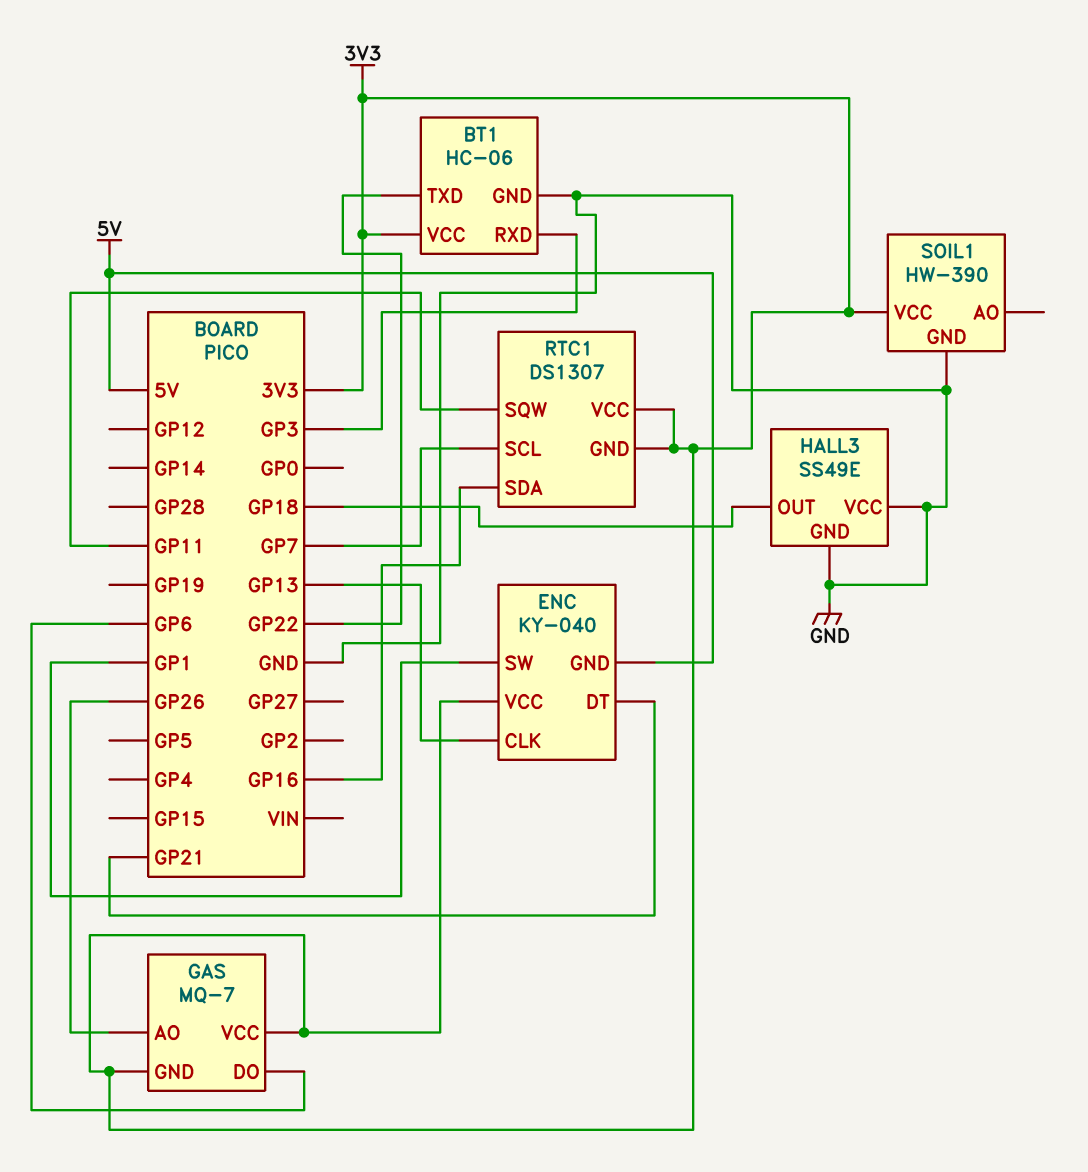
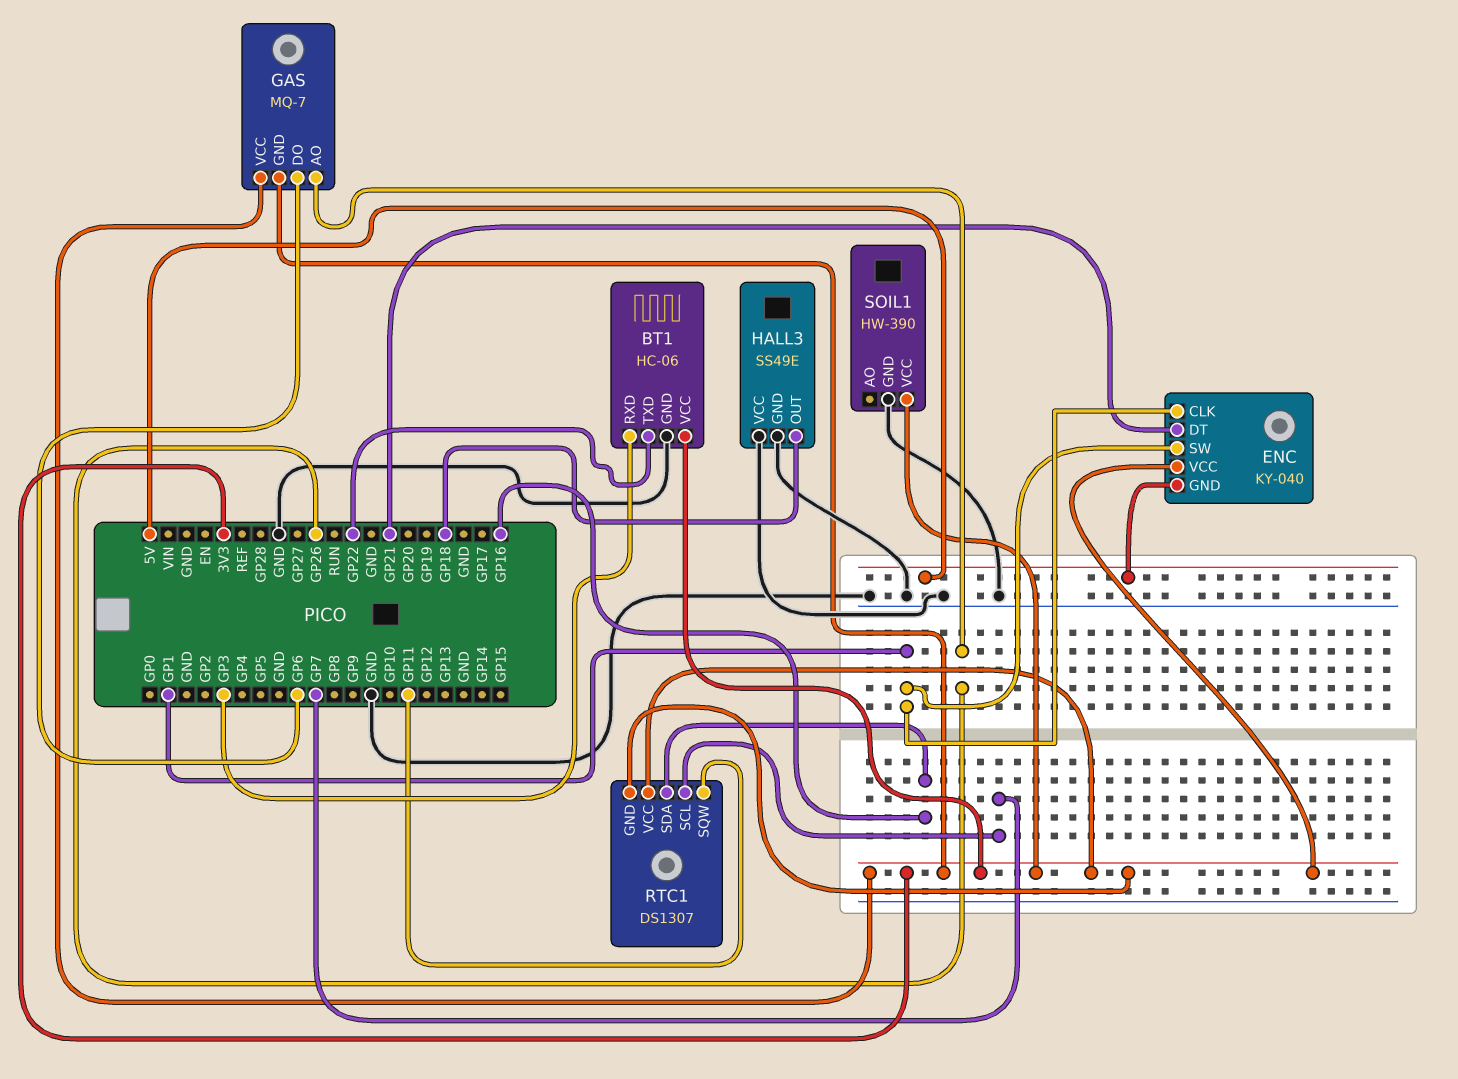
ENC pin CLK: GP13 -> GP1

